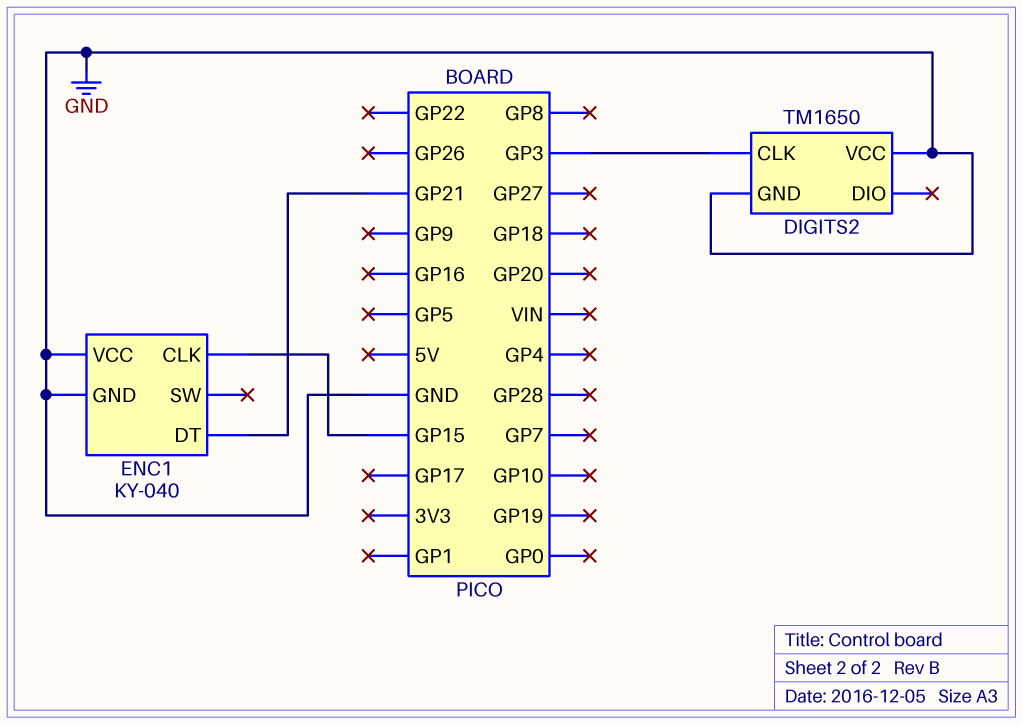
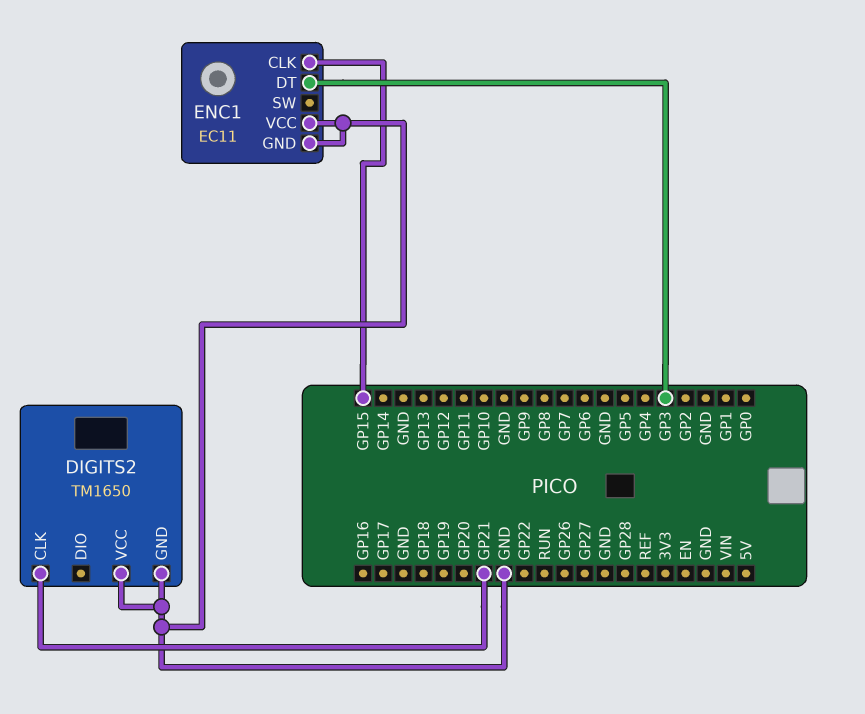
DIGITS2 pin CLK: GP3 -> GP21
ENC1: KY-040 -> EC11
ENC1 pin DT: GP21 -> GP3

